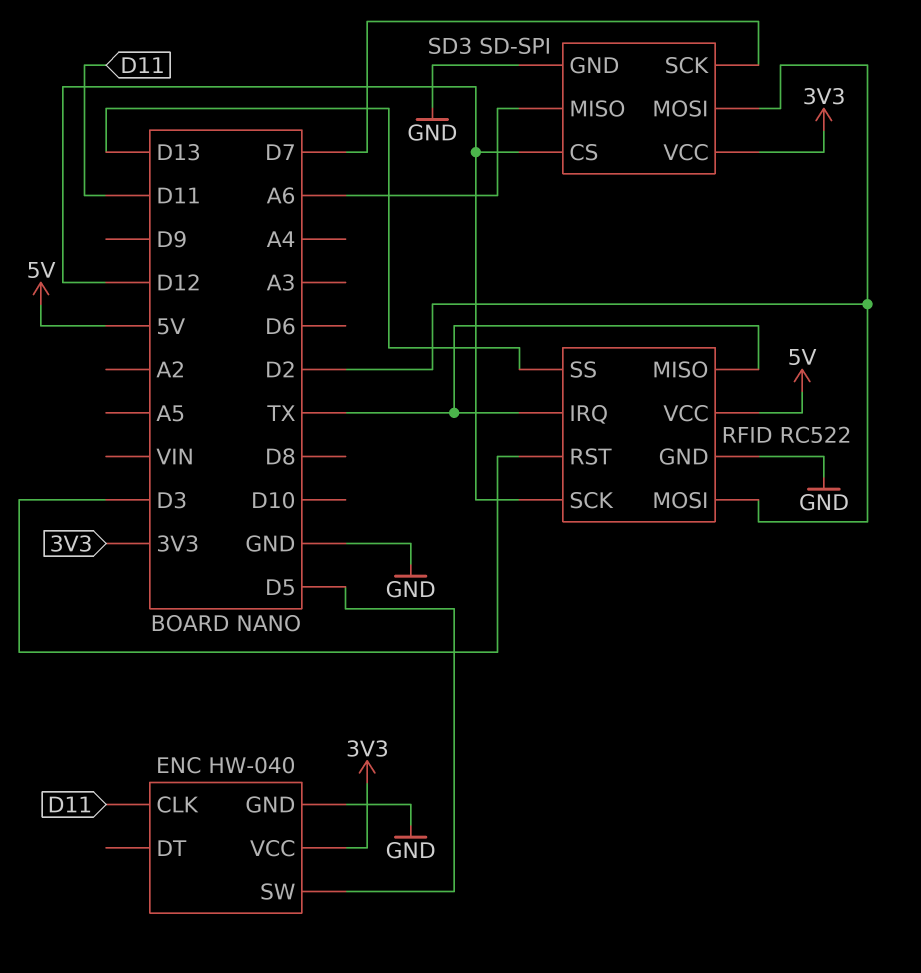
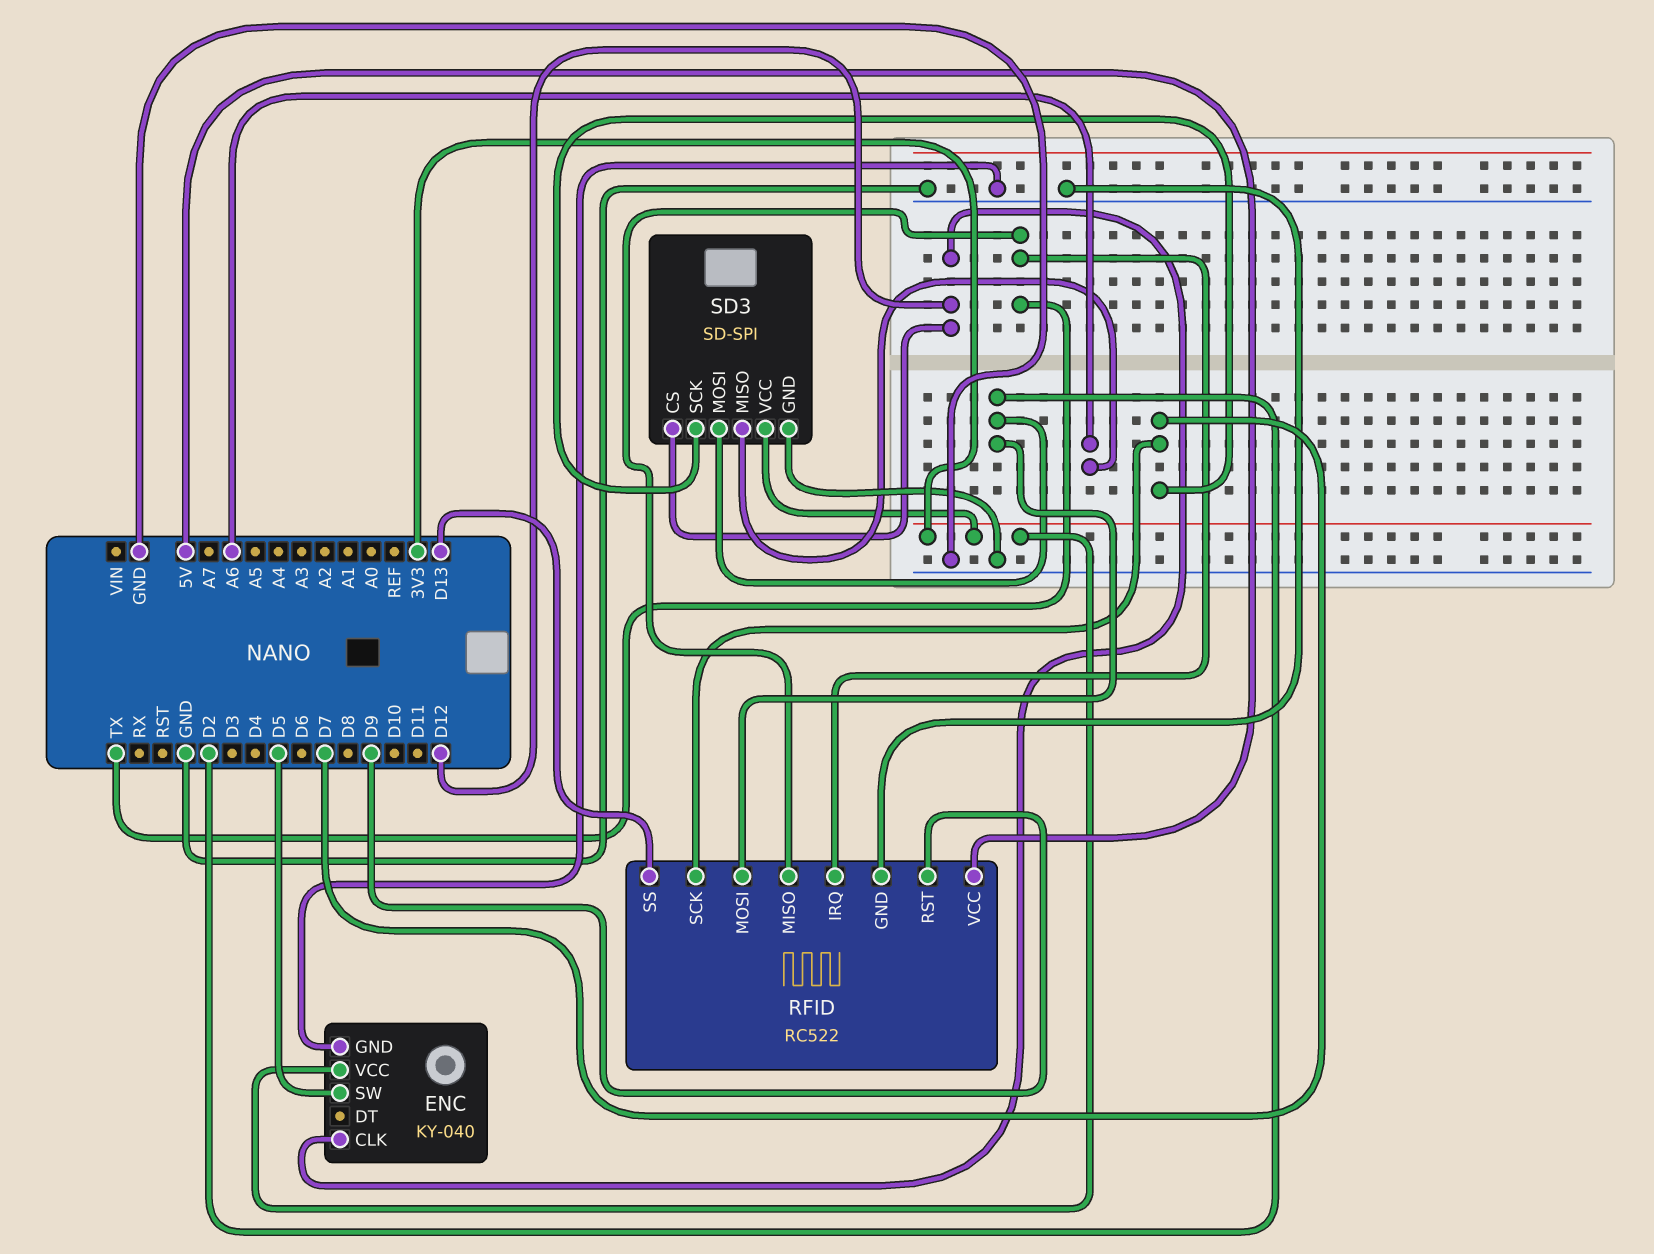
ENC: HW-040 -> KY-040
ENC pin CLK: D11 -> D12
RFID pin RST: D3 -> D9
RFID pin SCK: D12 -> D7

